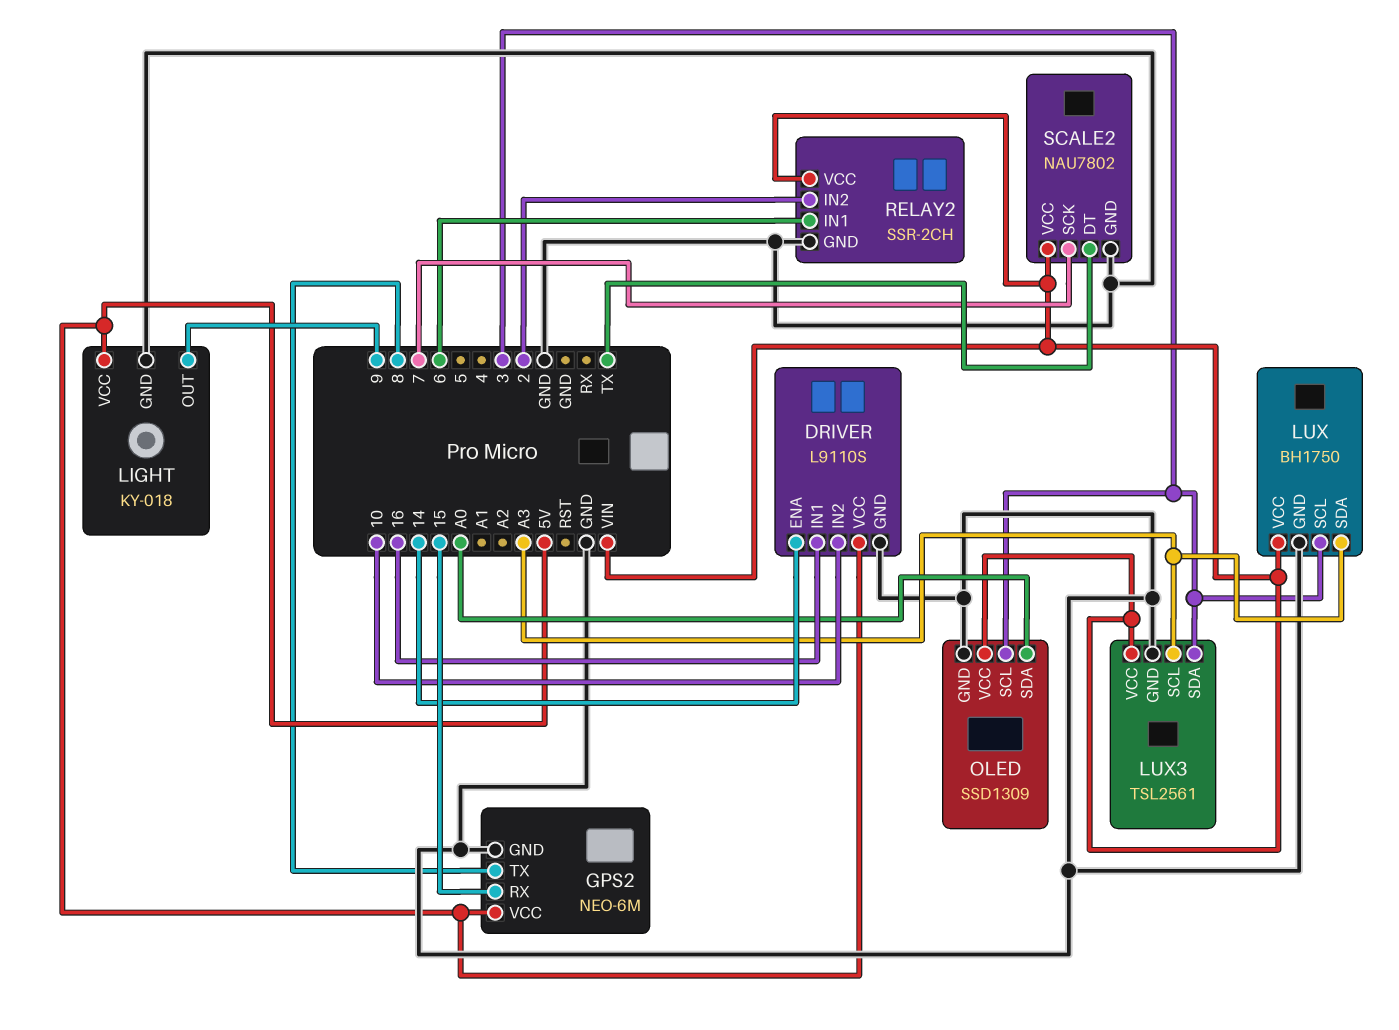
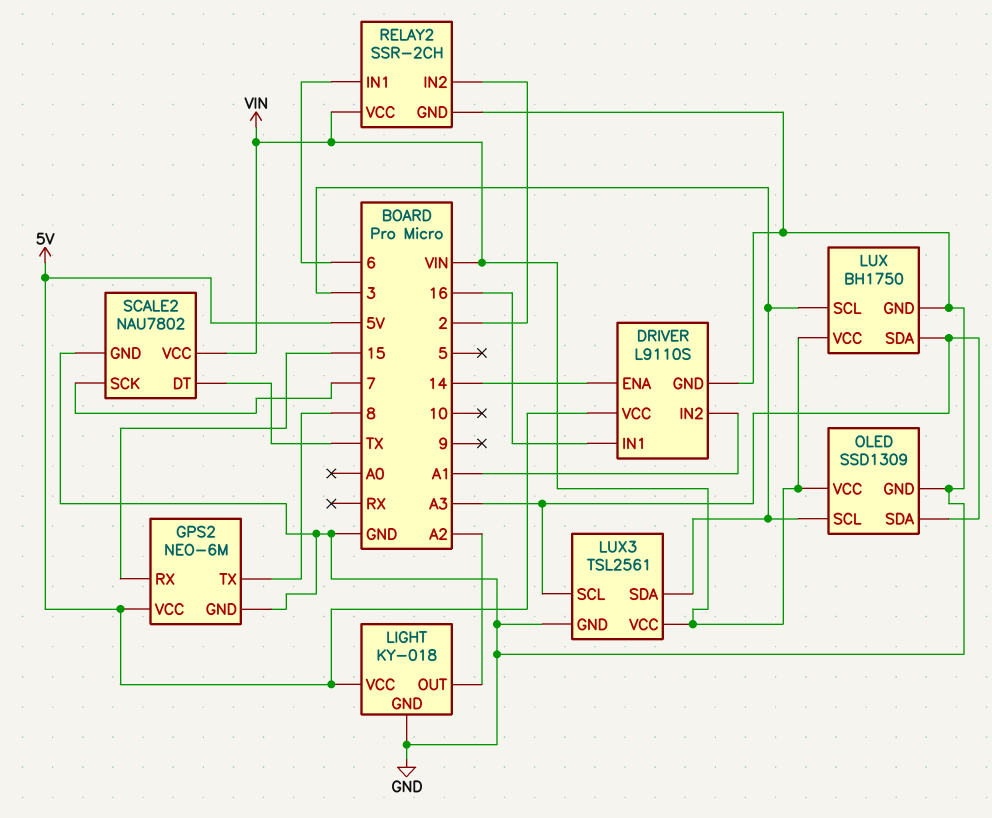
DRIVER pin IN2: 10 -> A1
LIGHT pin OUT: 9 -> A2
OLED pin SDA: A0 -> A3

